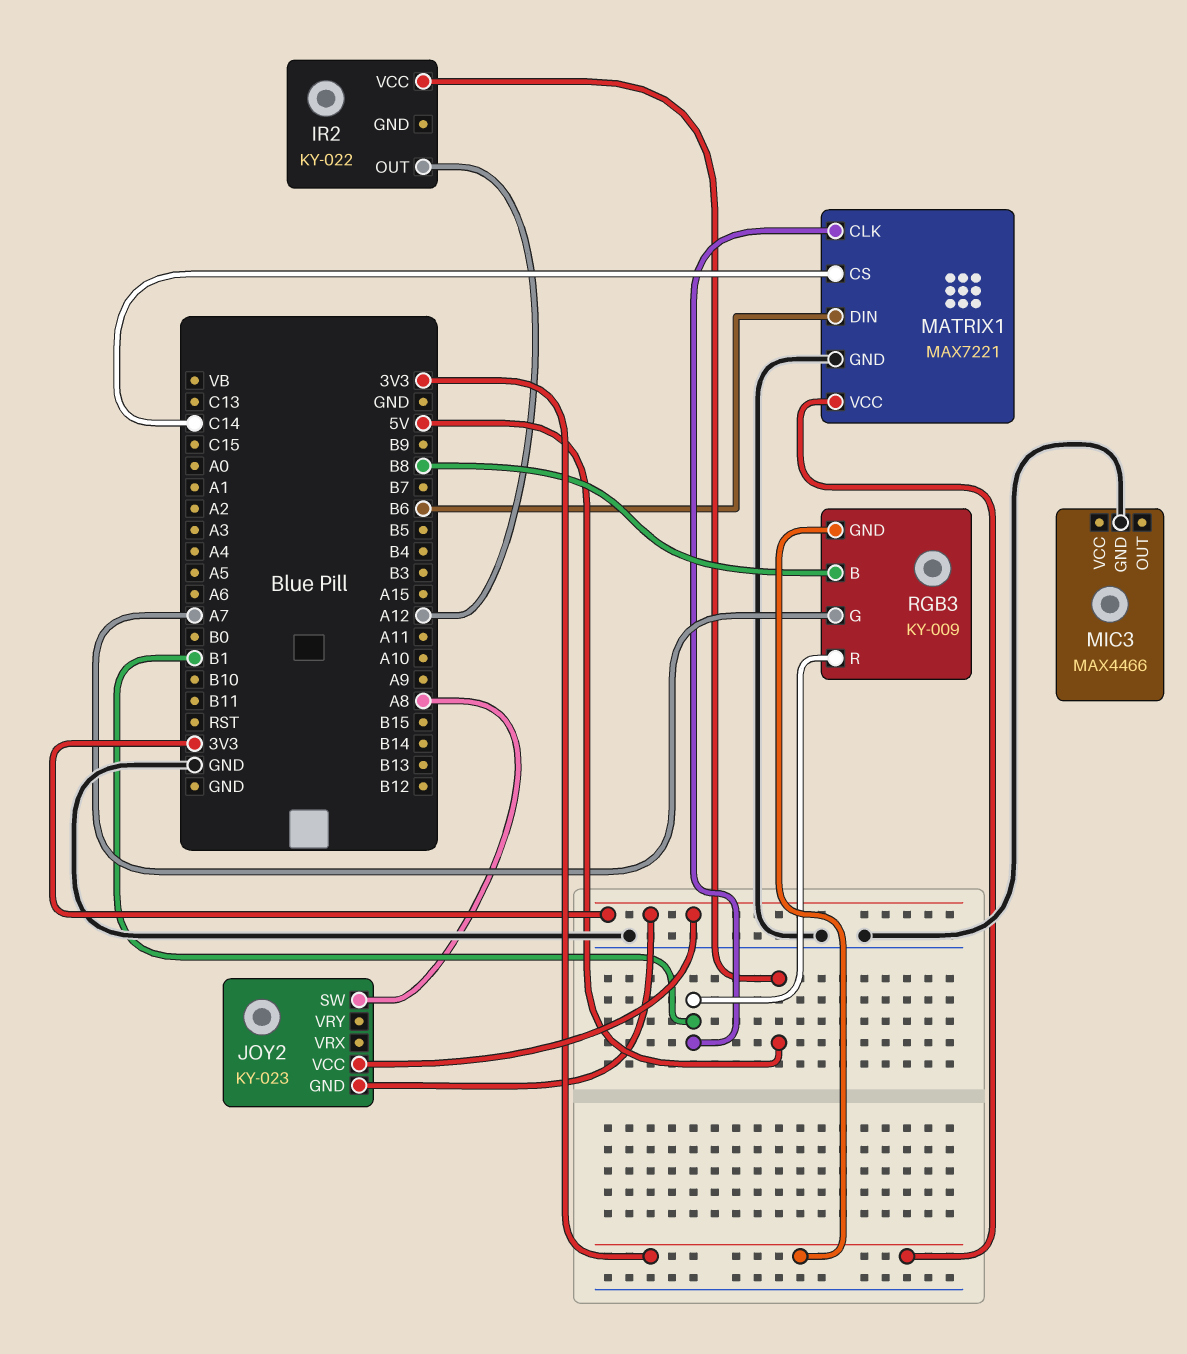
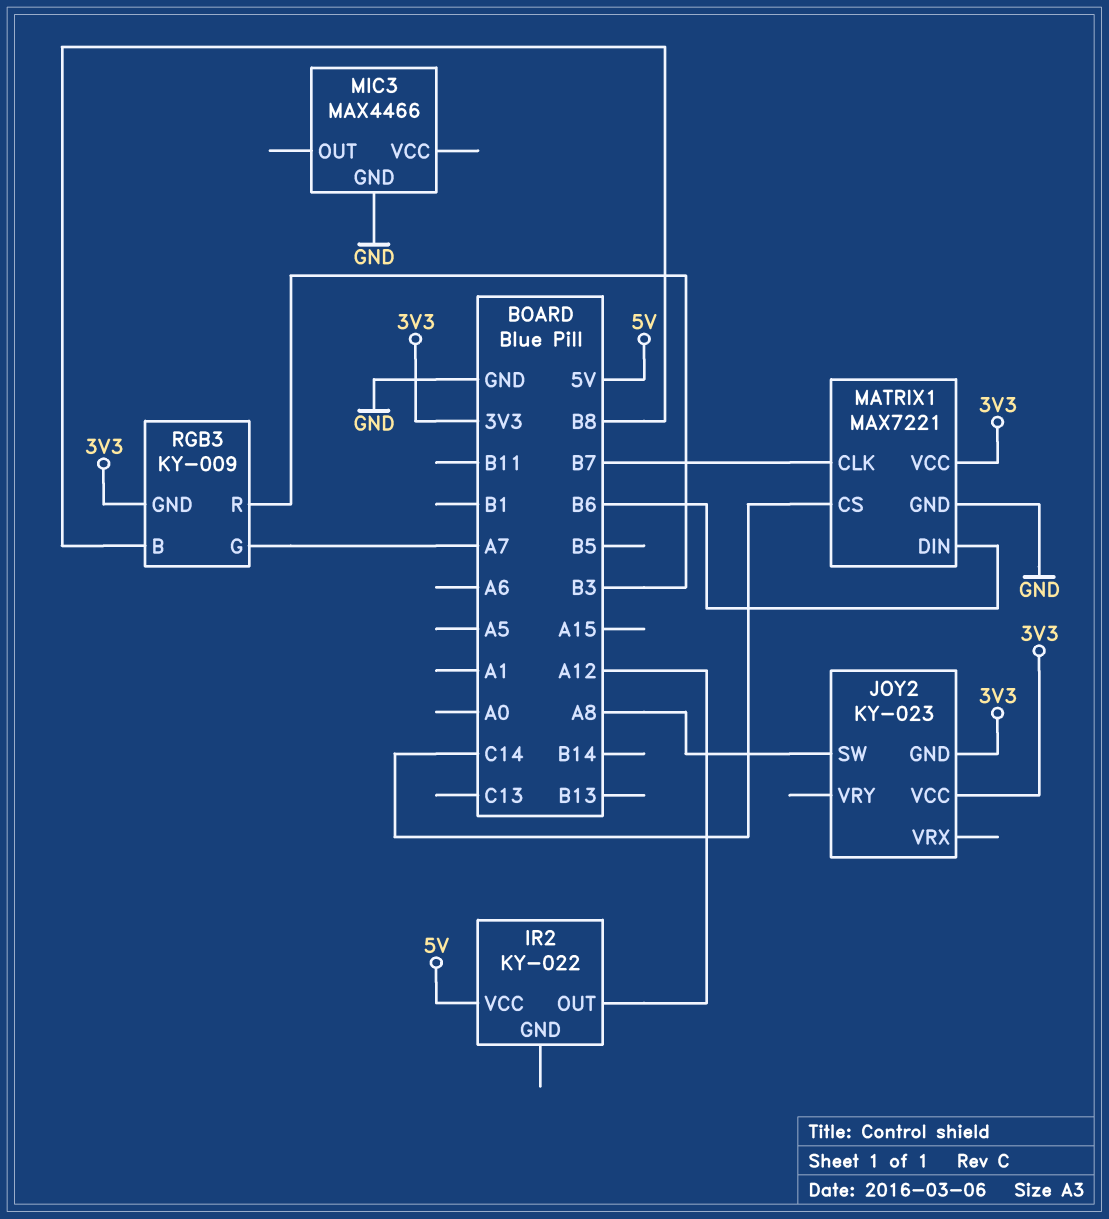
MATRIX1 pin CLK: B1 -> B7
RGB3 pin R: B1 -> B3

